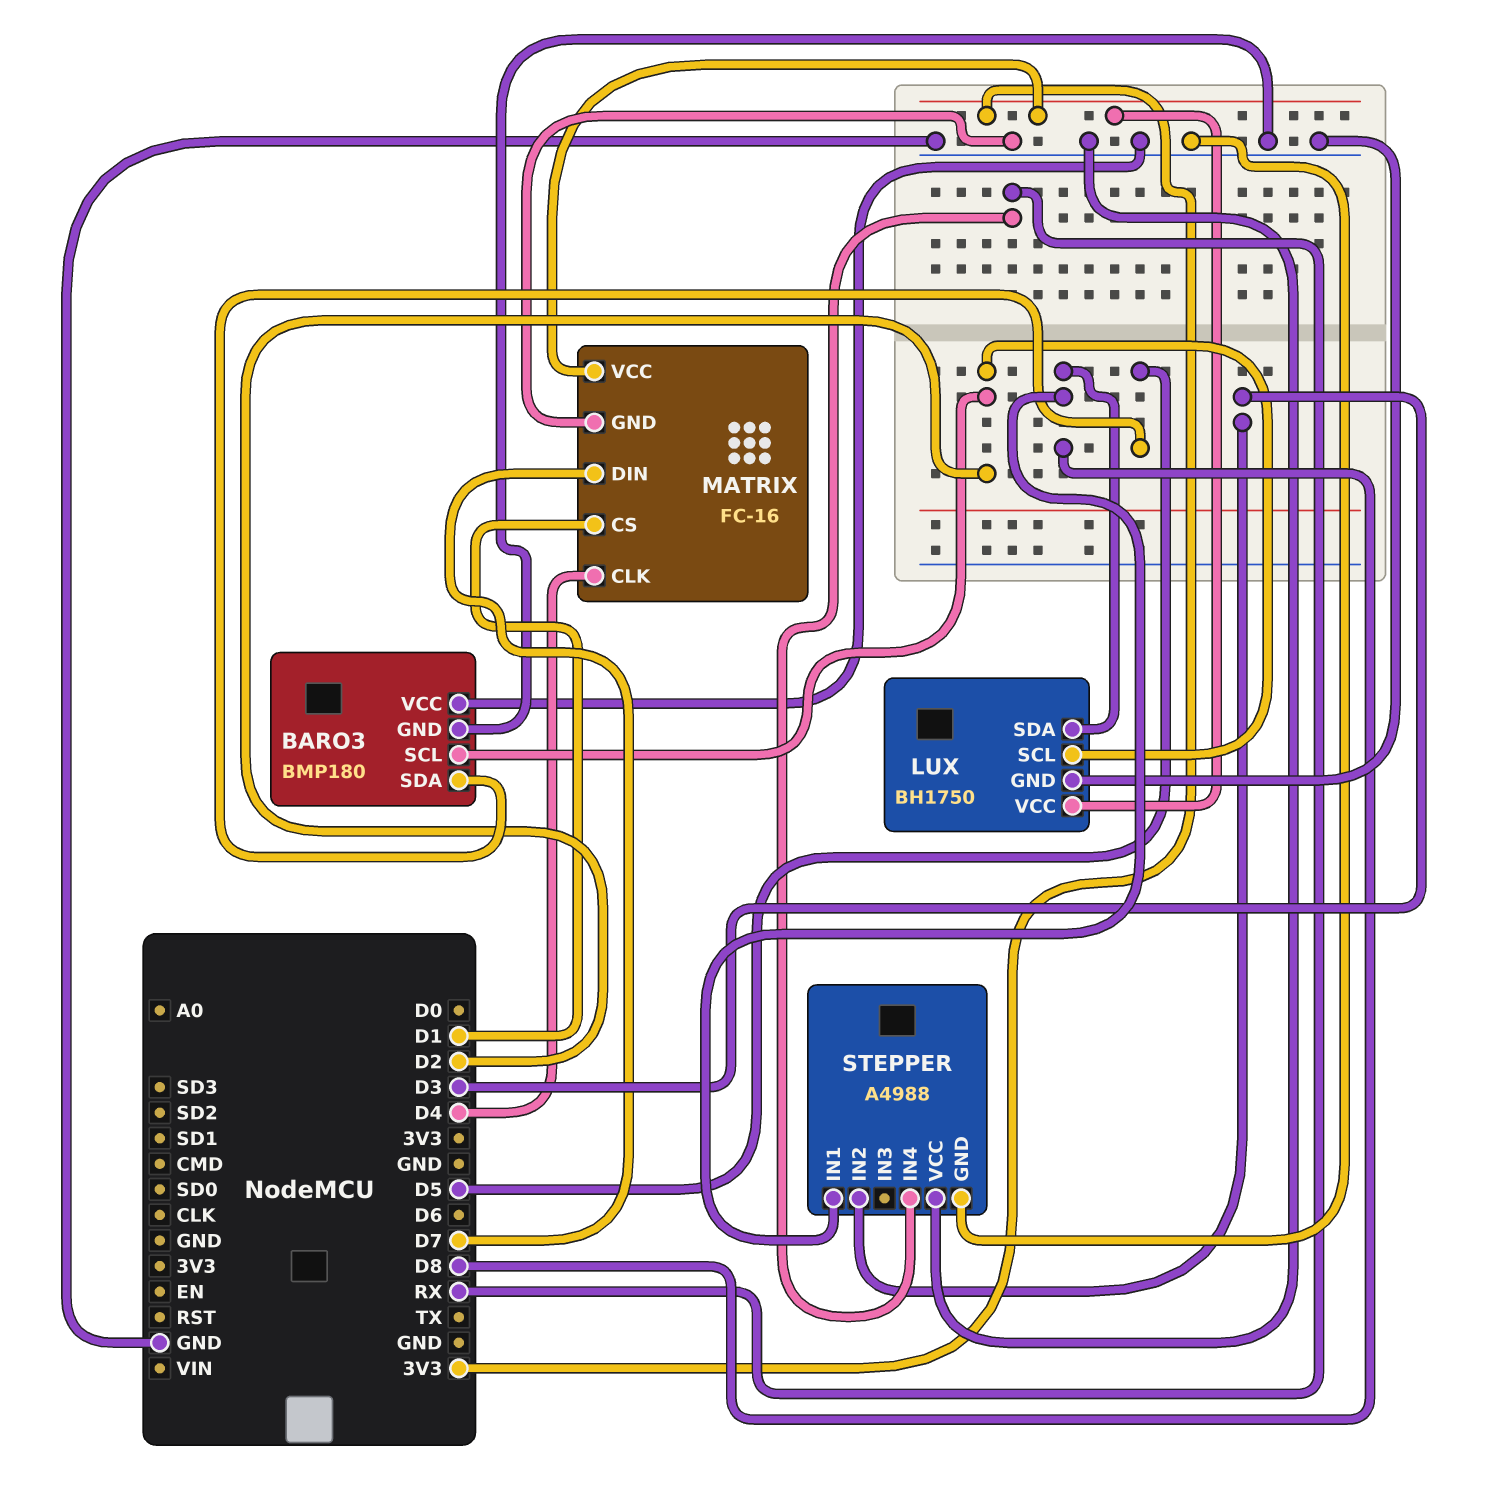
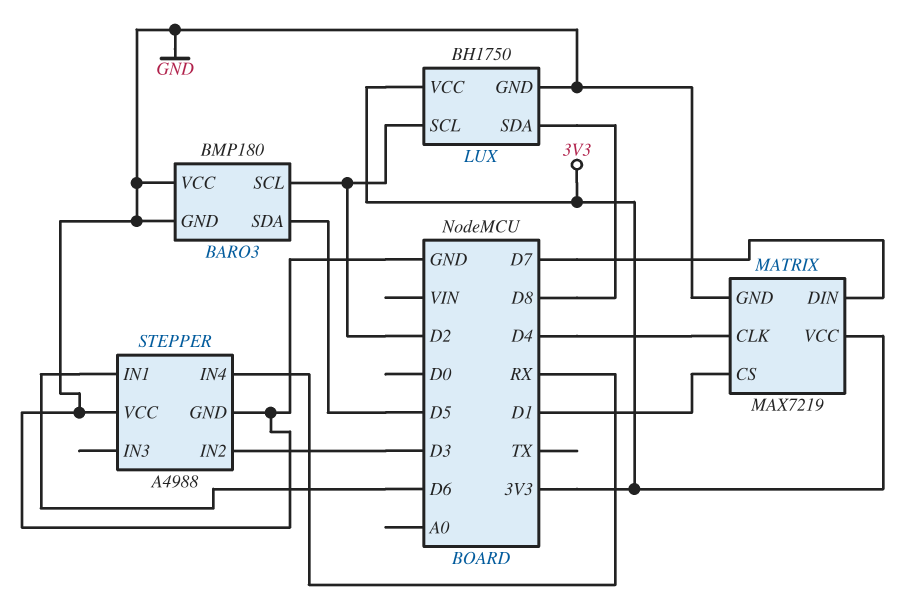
MATRIX: FC-16 -> MAX7219
STEPPER pin IN1: D8 -> D6

